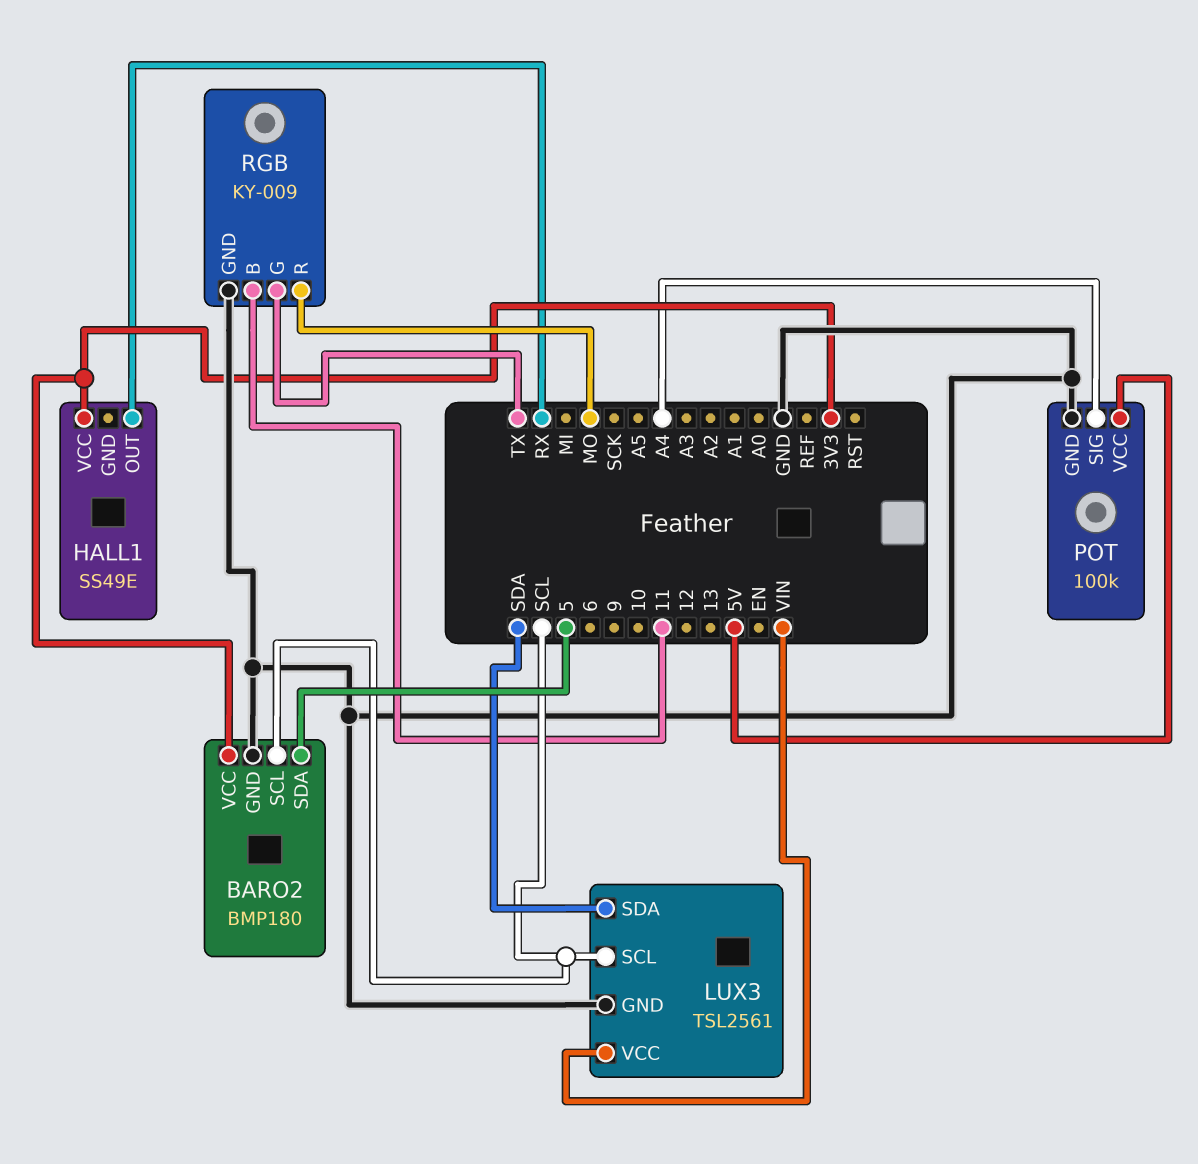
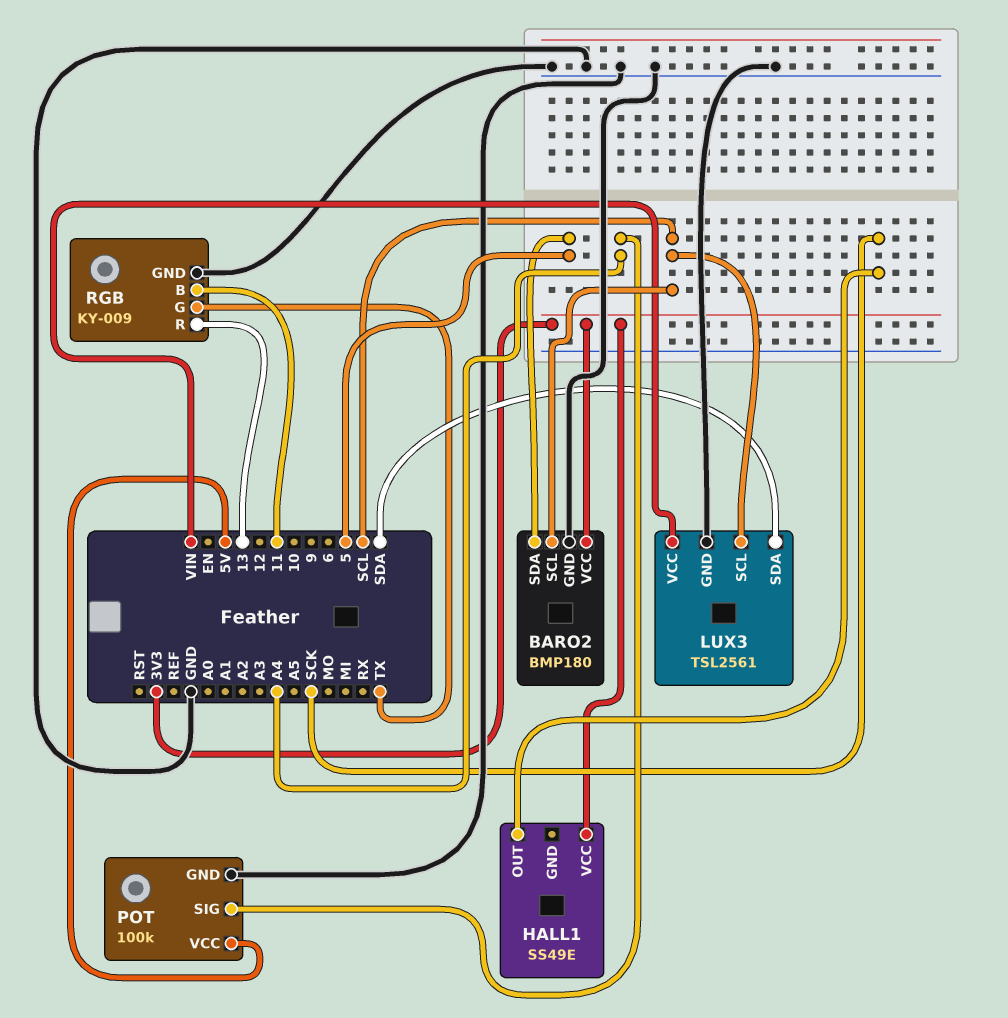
HALL1 pin OUT: RX -> SCK
RGB pin R: MO -> 13

